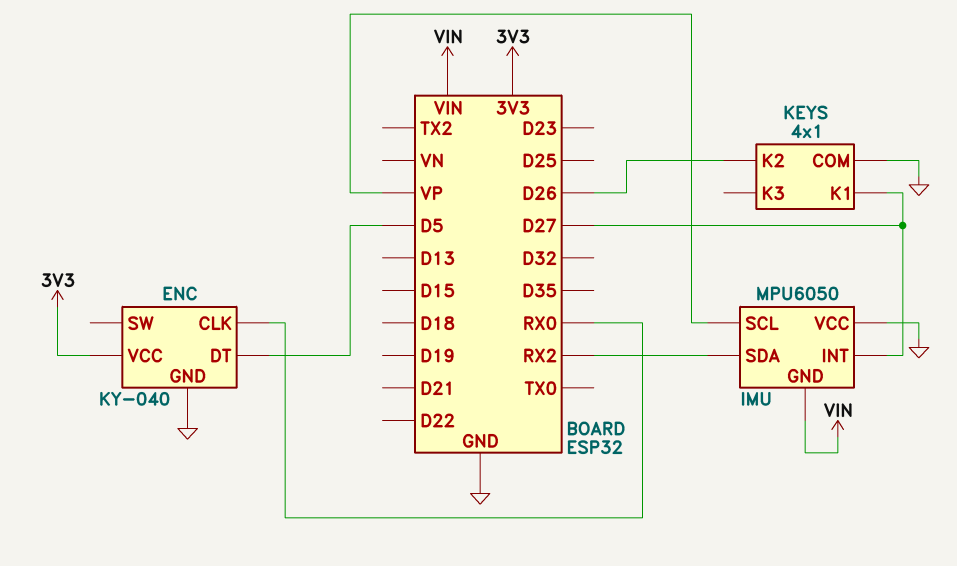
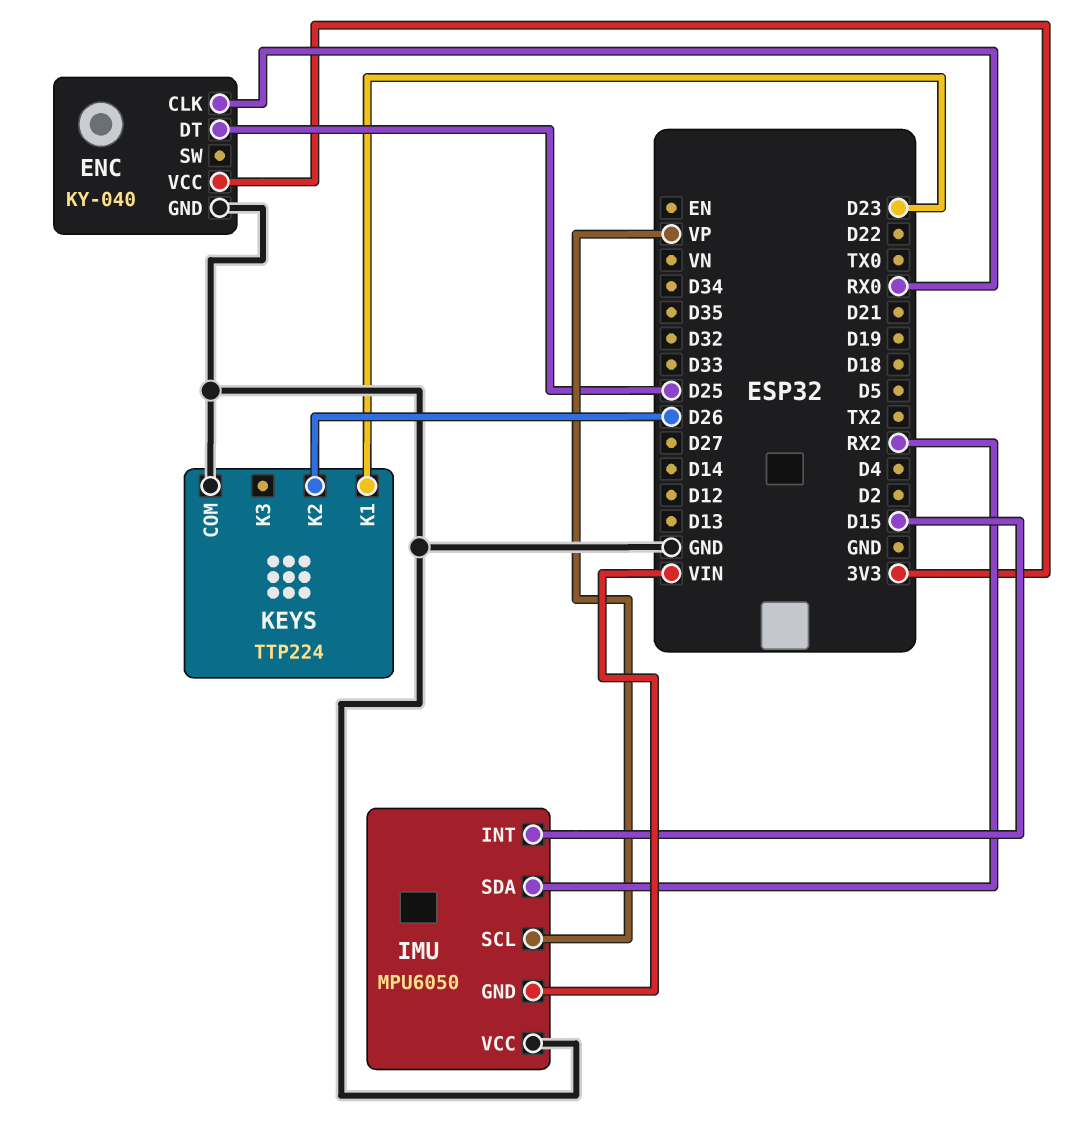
ENC pin DT: D5 -> D25
IMU pin INT: D27 -> D15
KEYS: 4x1 -> TTP224
KEYS pin K1: D27 -> D23

